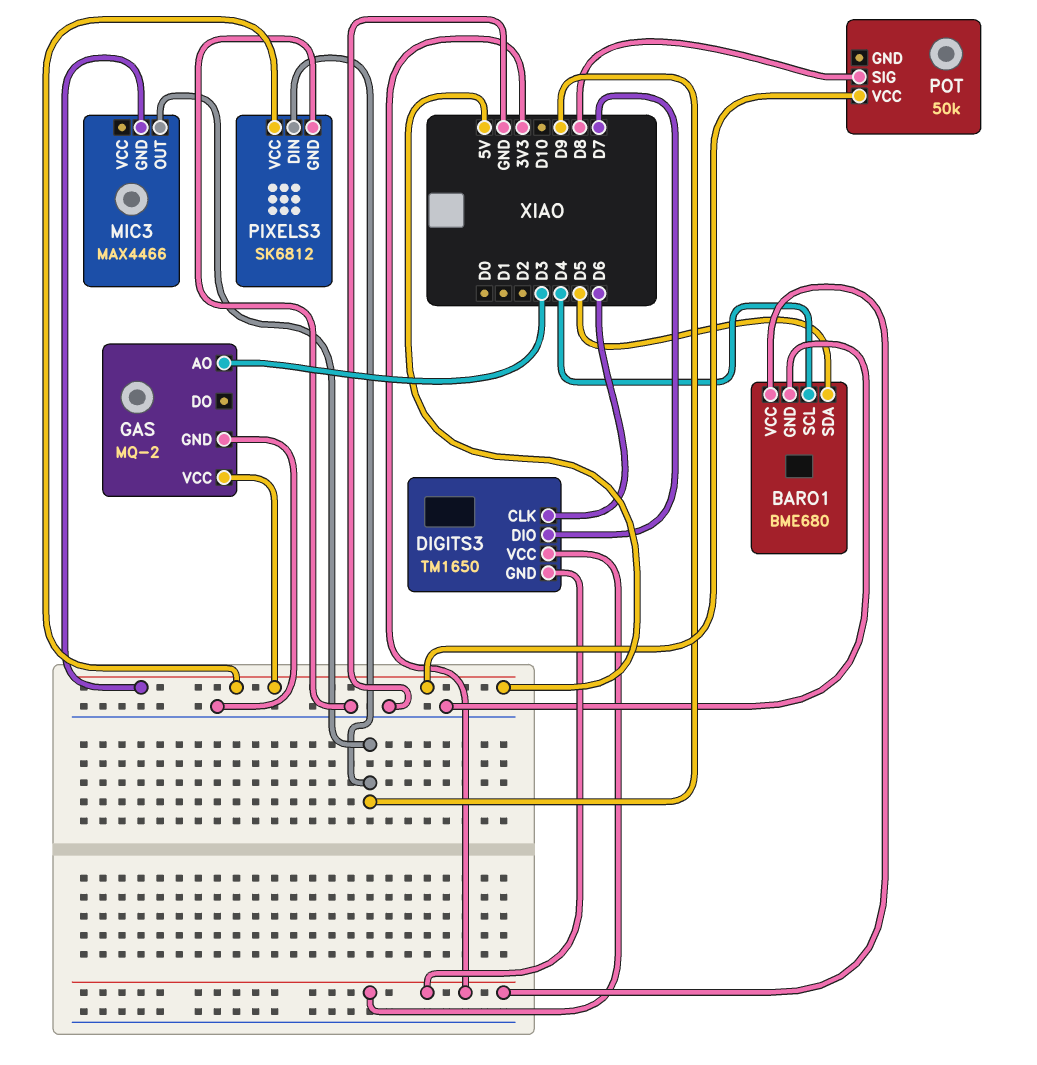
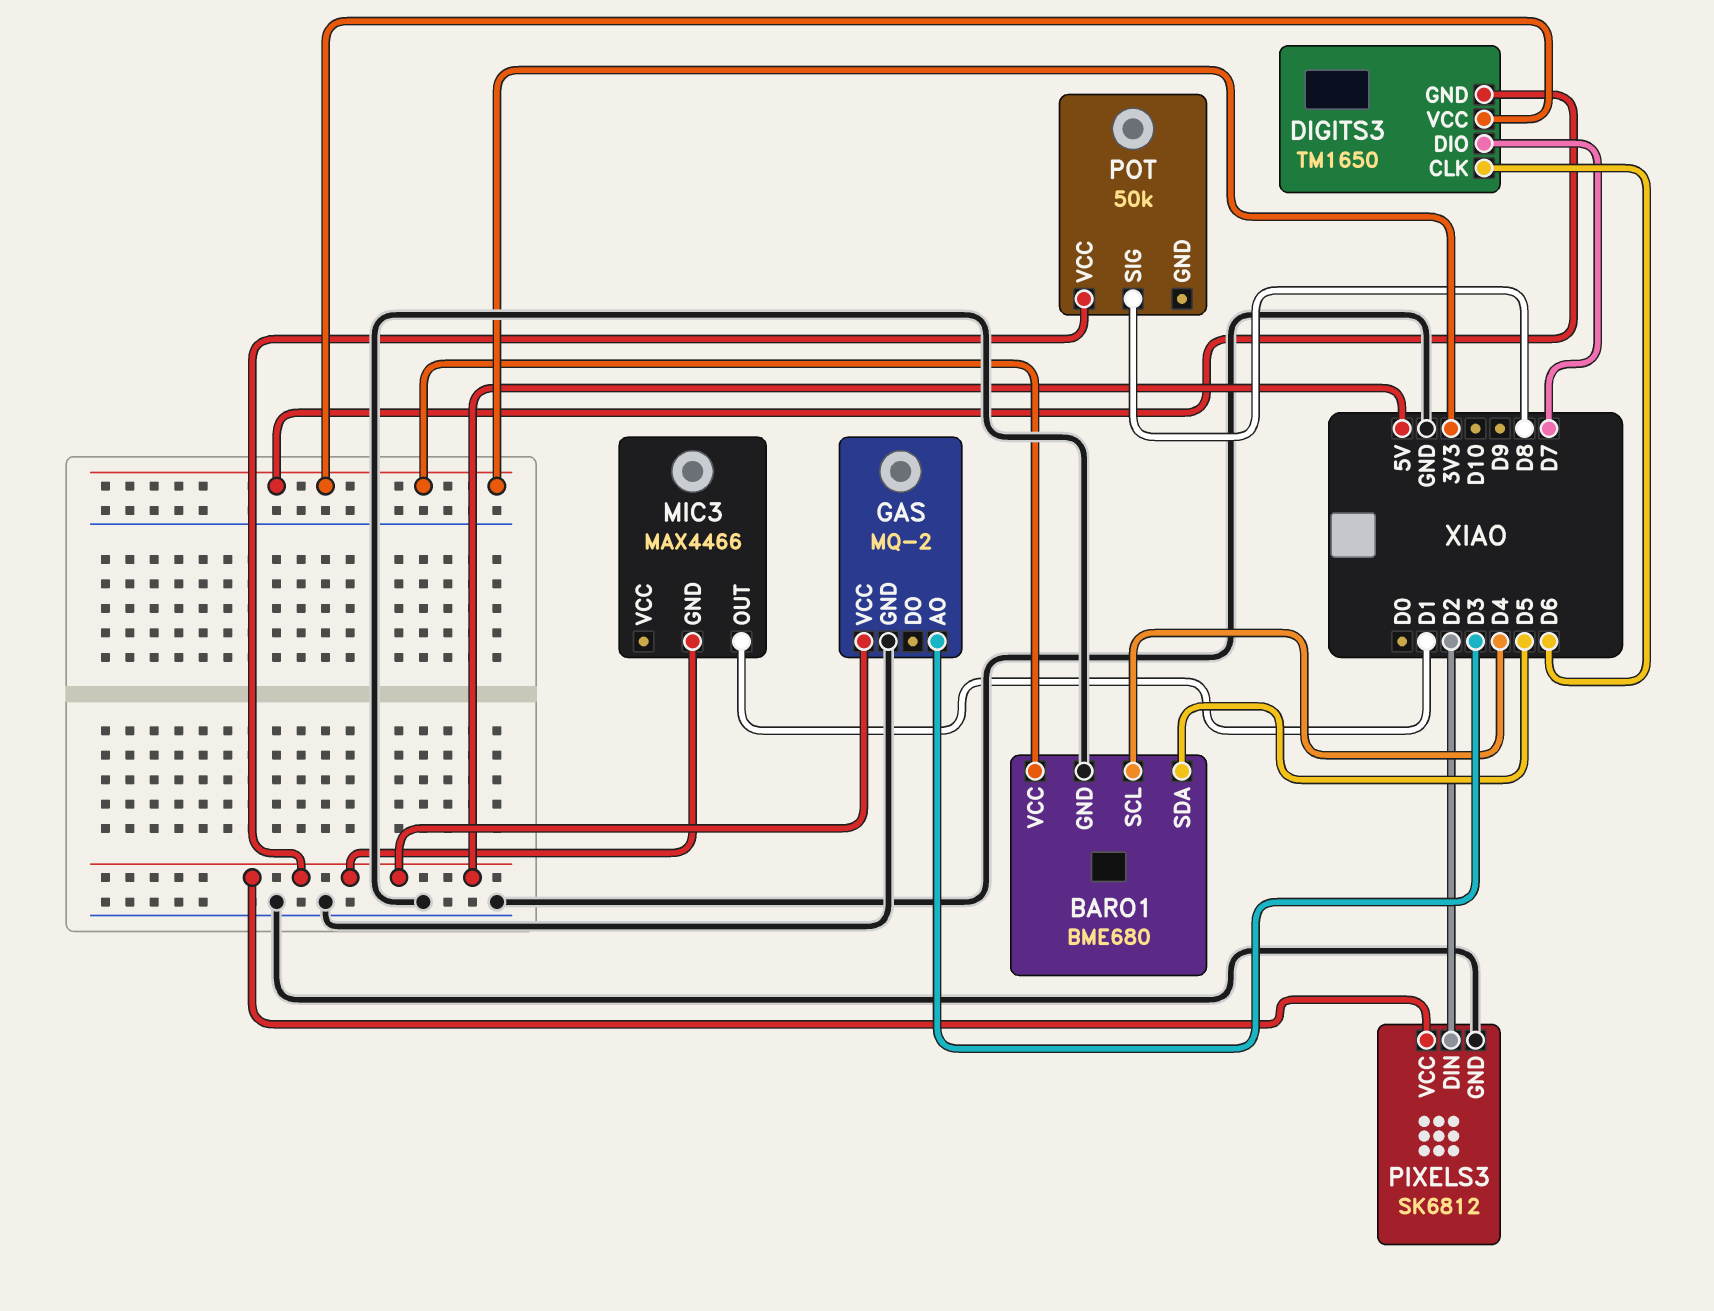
MIC3 pin OUT: D9 -> D1
PIXELS3 pin DIN: D9 -> D2

